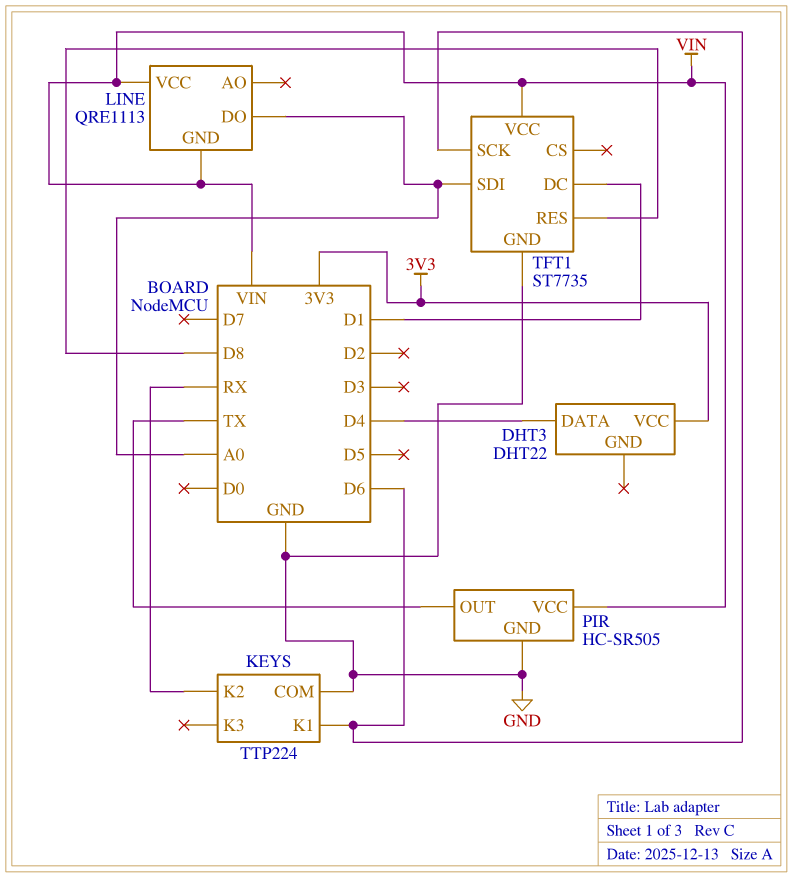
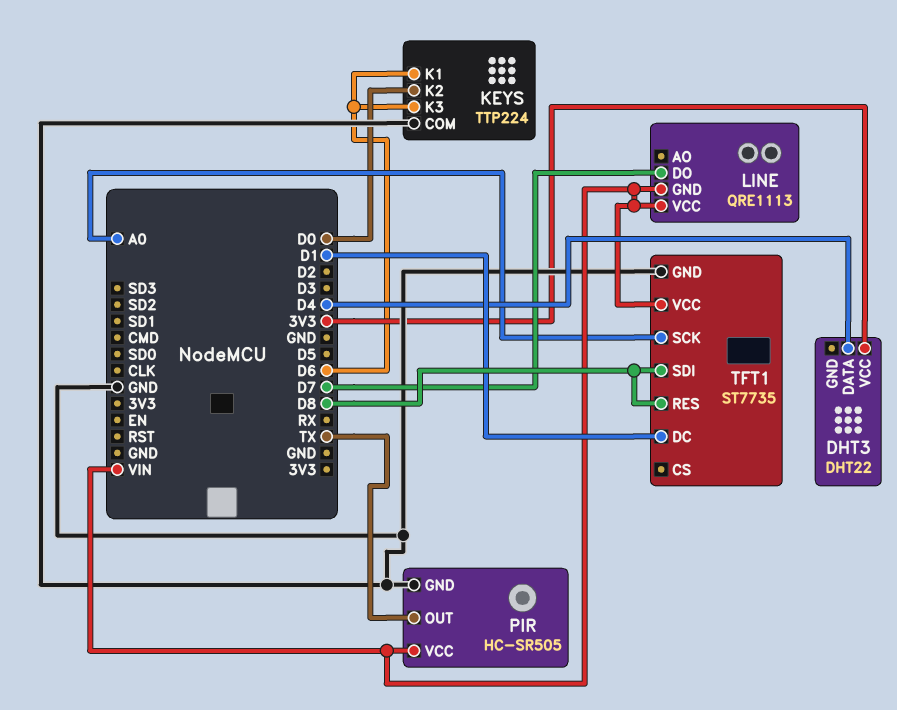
KEYS pin K2: RX -> D0
KEYS pin K3: none -> D6
LINE pin DO: A0 -> D7
TFT1 pin SCK: D6 -> A0
TFT1 pin SDI: A0 -> D8

